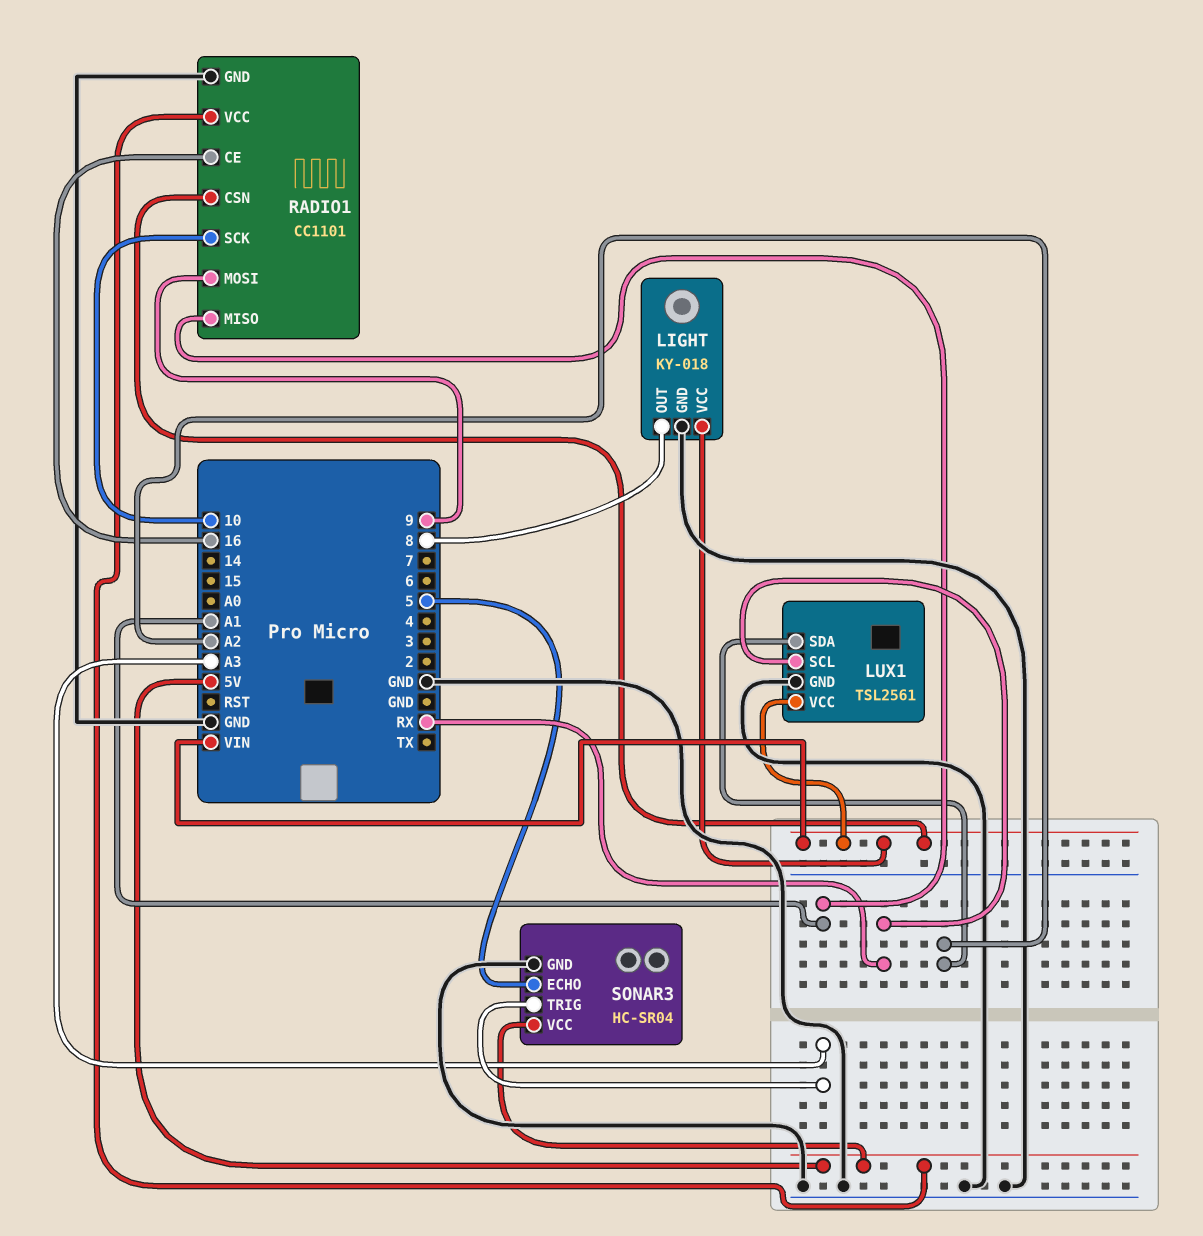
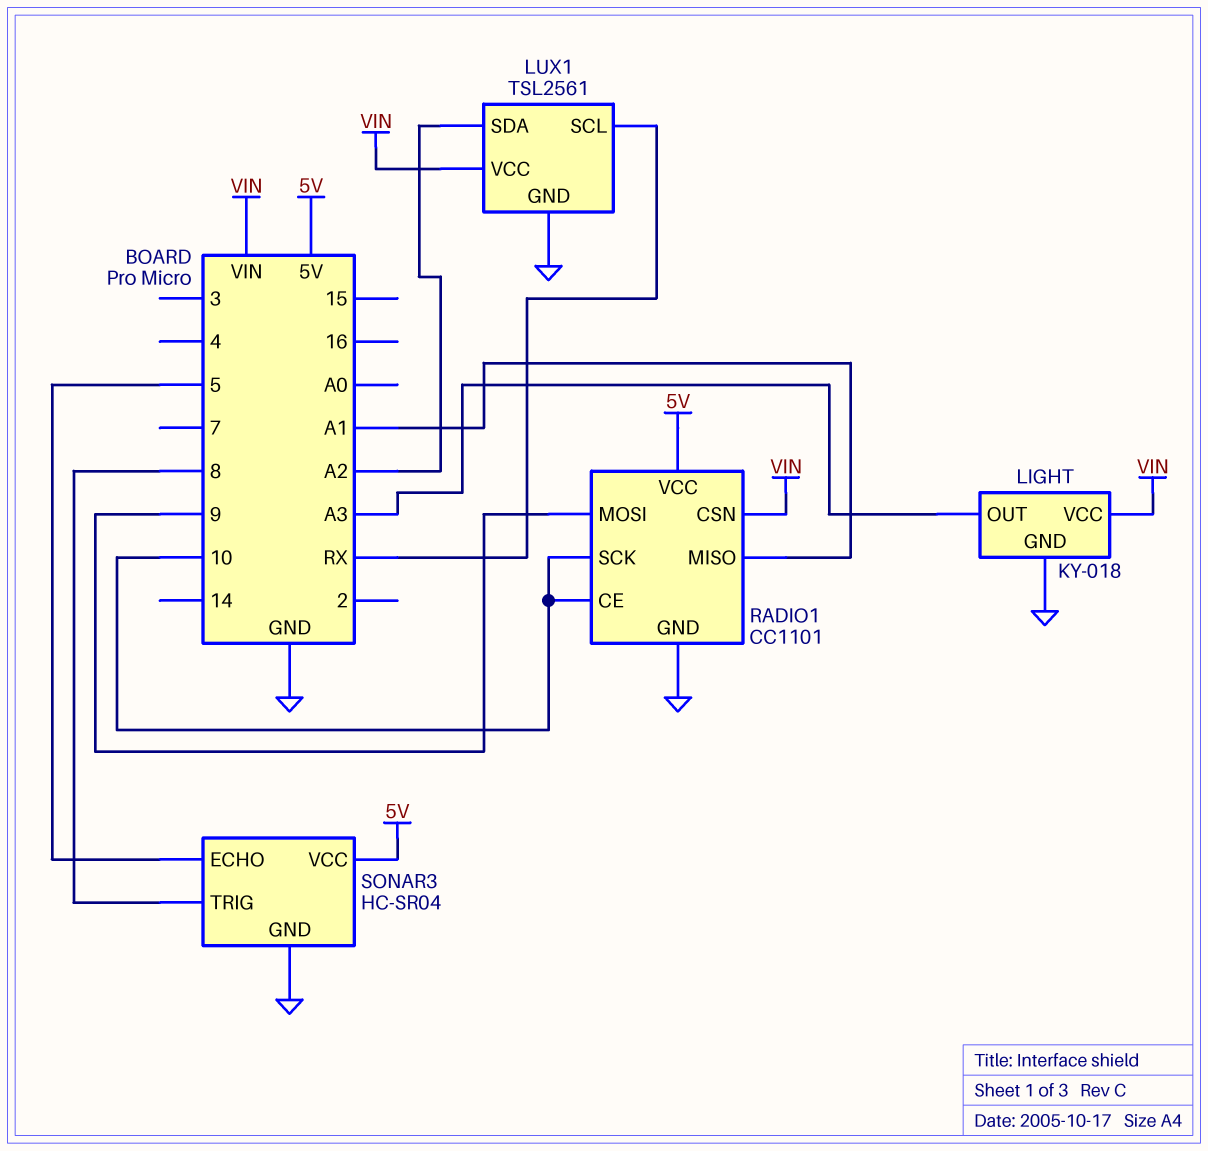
LIGHT pin OUT: 8 -> A3
RADIO1 pin CE: 16 -> 10
SONAR3 pin TRIG: A3 -> 8

